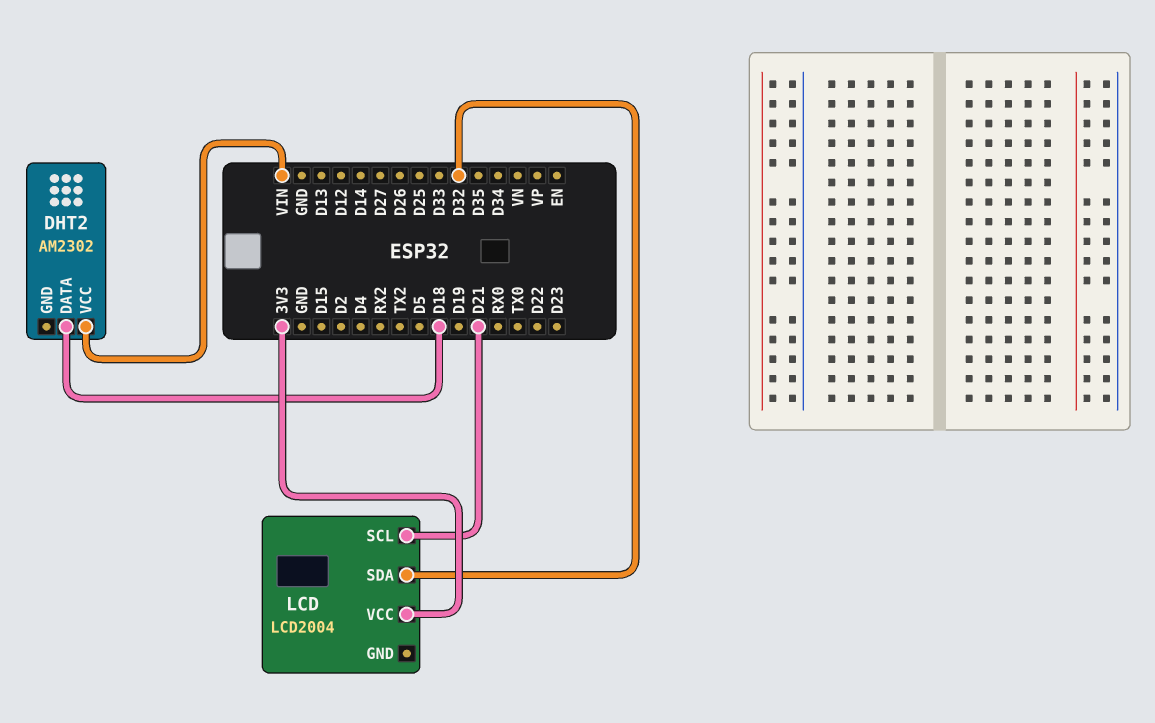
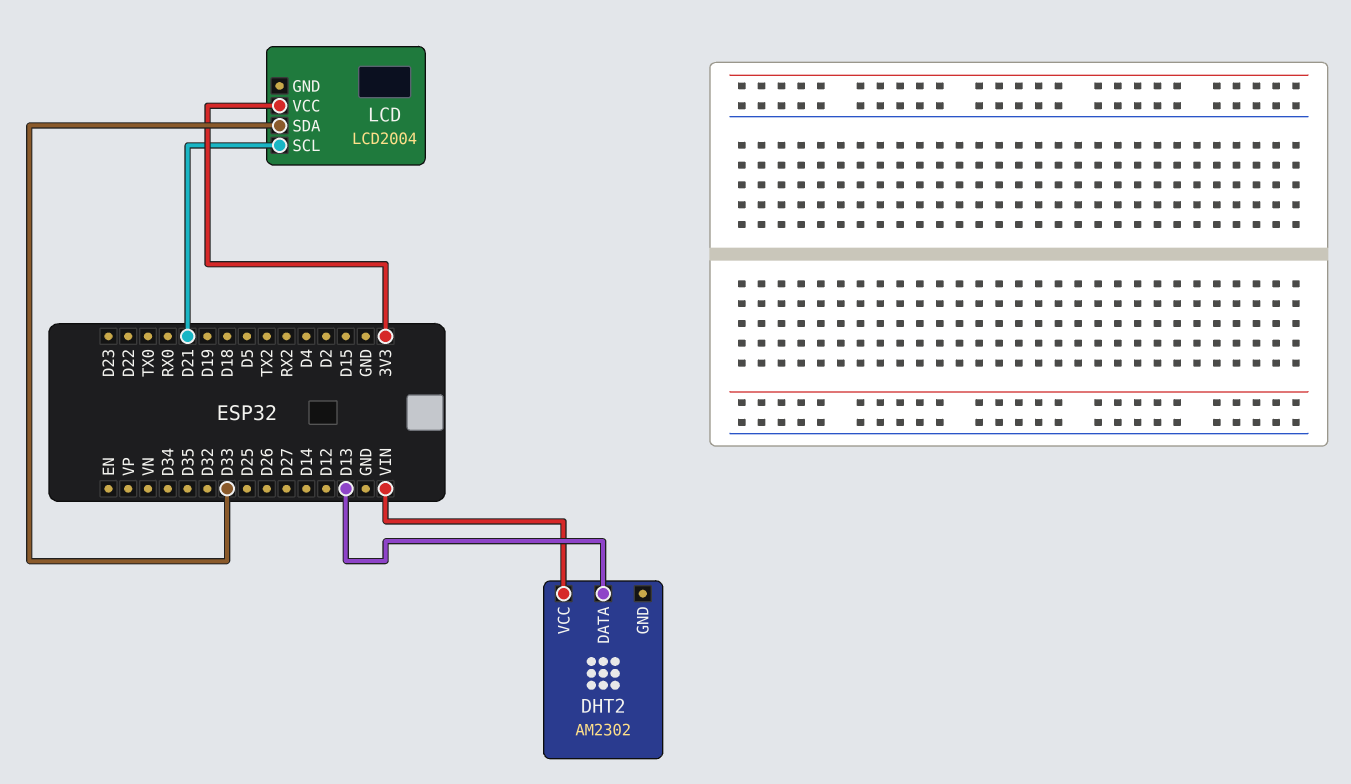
DHT2 pin DATA: D18 -> D13
LCD pin SDA: D32 -> D33

